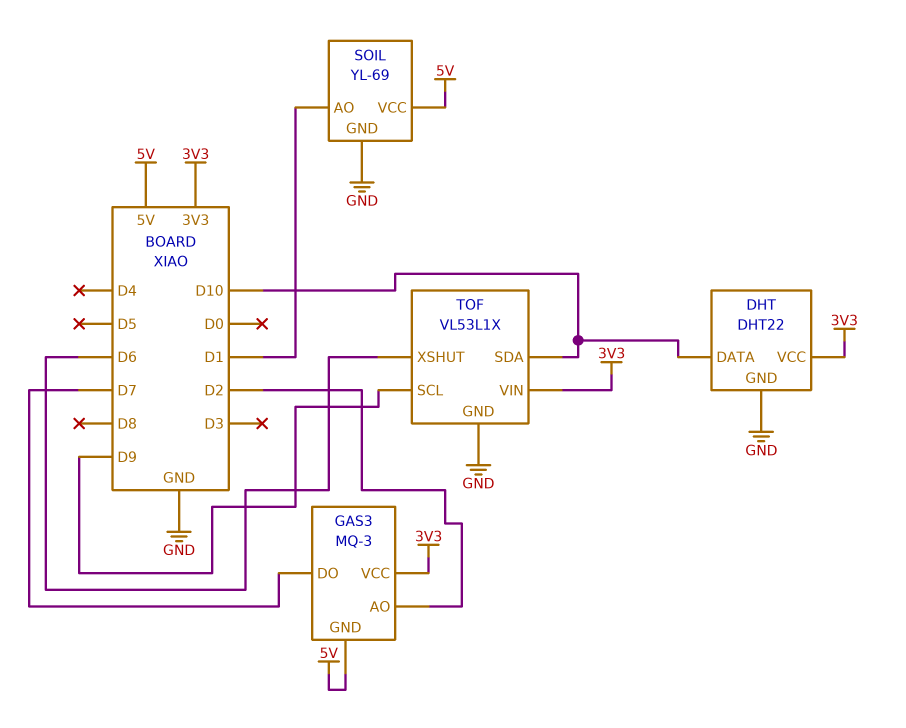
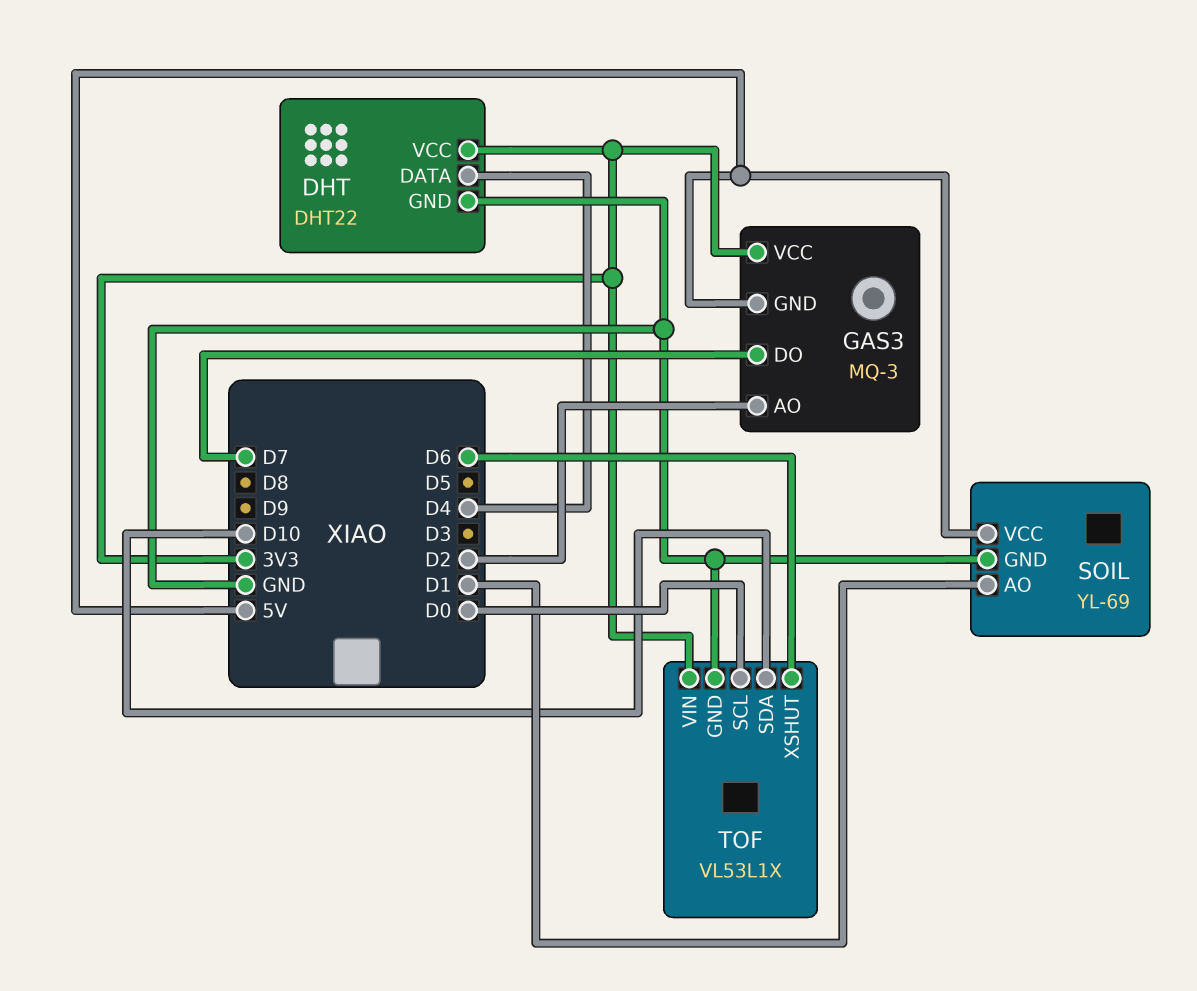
DHT pin DATA: D10 -> D4
TOF pin SCL: D9 -> D0

